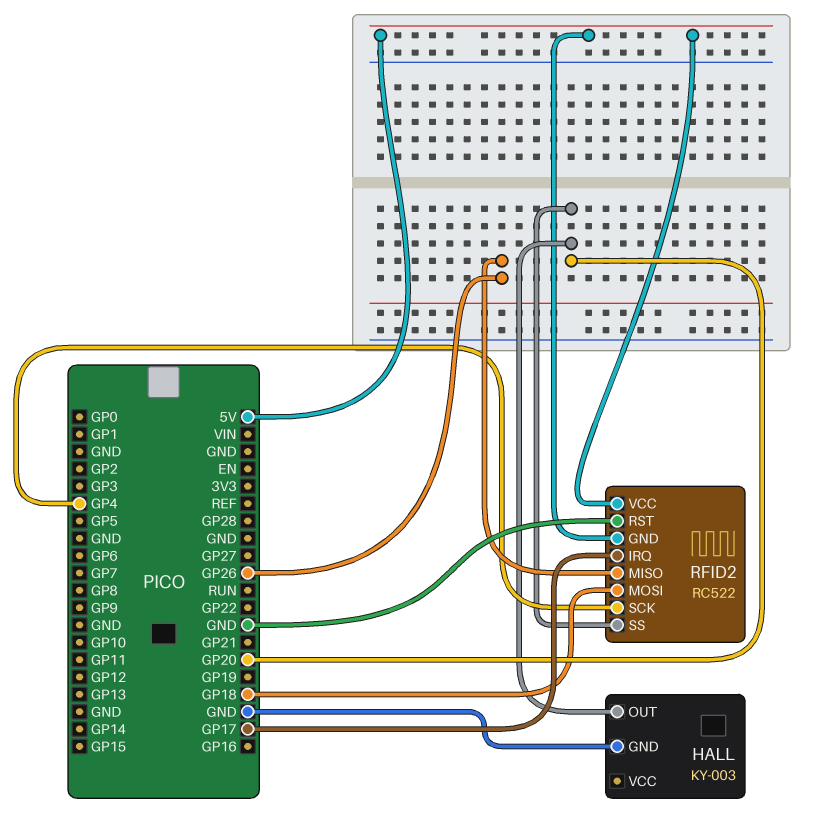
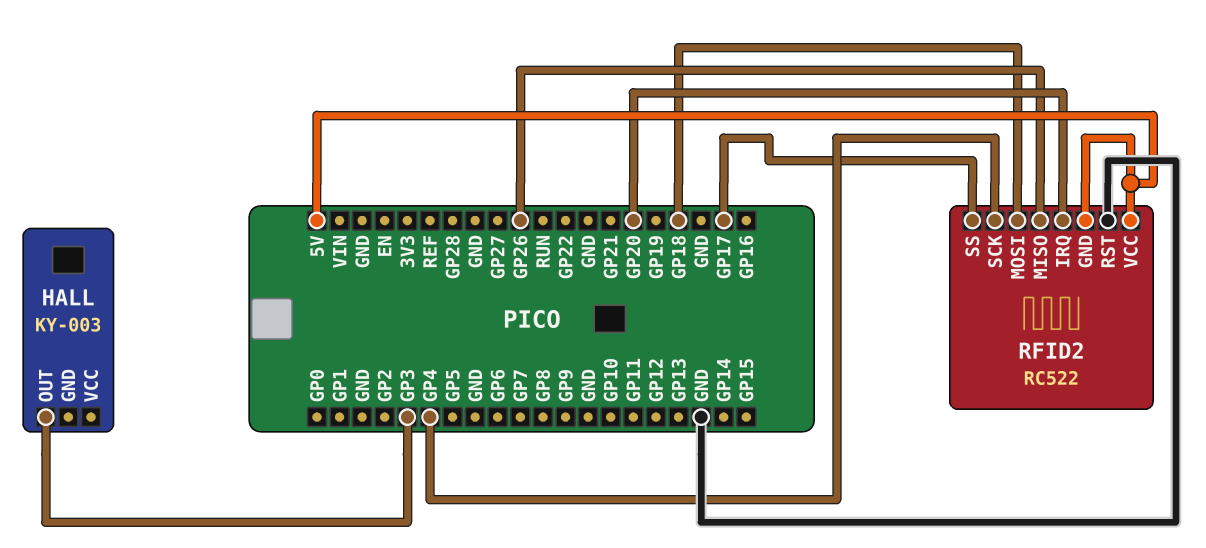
HALL pin GND: GND -> none
HALL pin OUT: GP20 -> GP3
RFID2 pin IRQ: GP17 -> GP20
RFID2 pin SS: GP20 -> GP17

